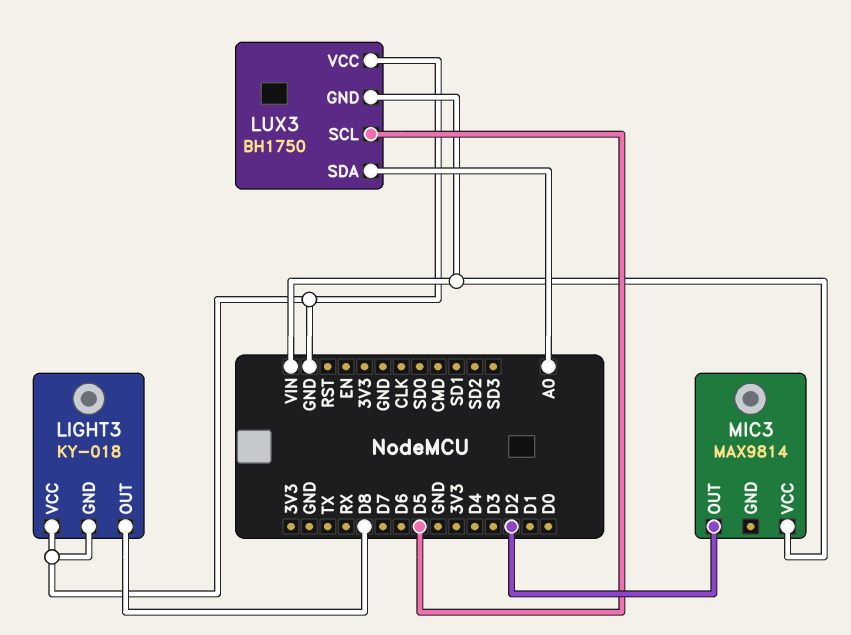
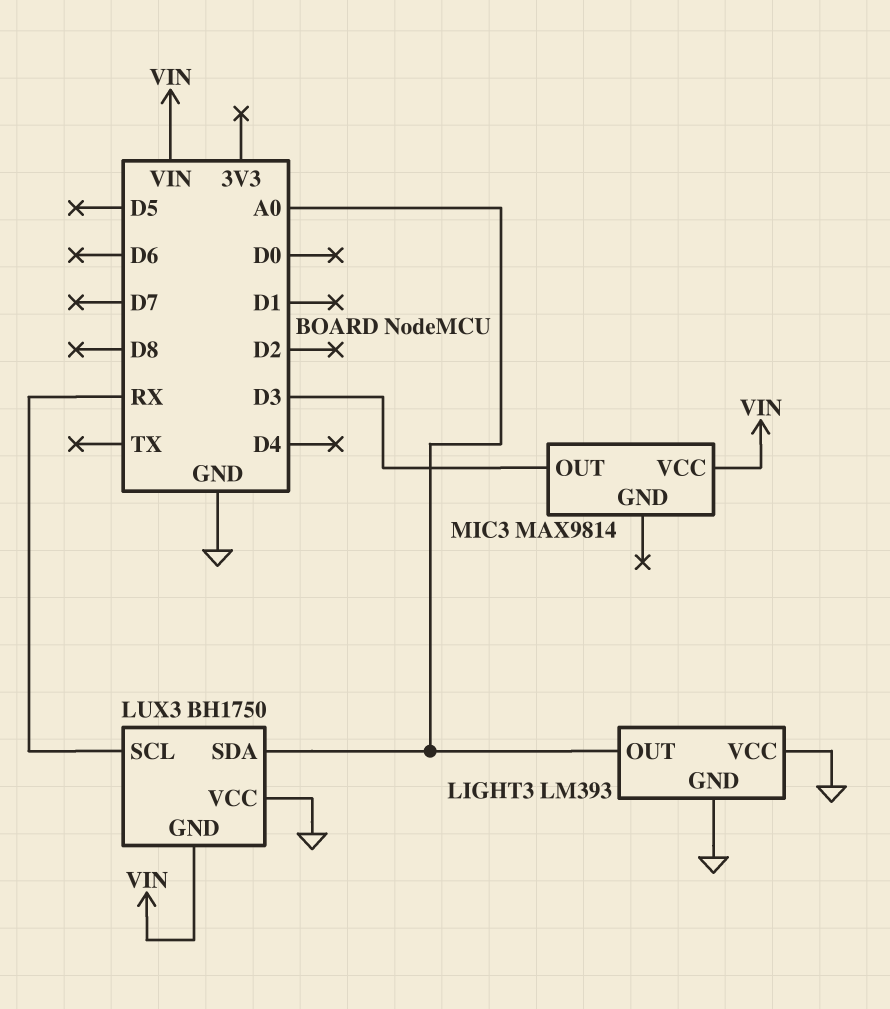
LIGHT3: KY-018 -> LM393
LIGHT3 pin OUT: D8 -> A0
LUX3 pin SCL: D5 -> RX
MIC3 pin OUT: D2 -> D3

